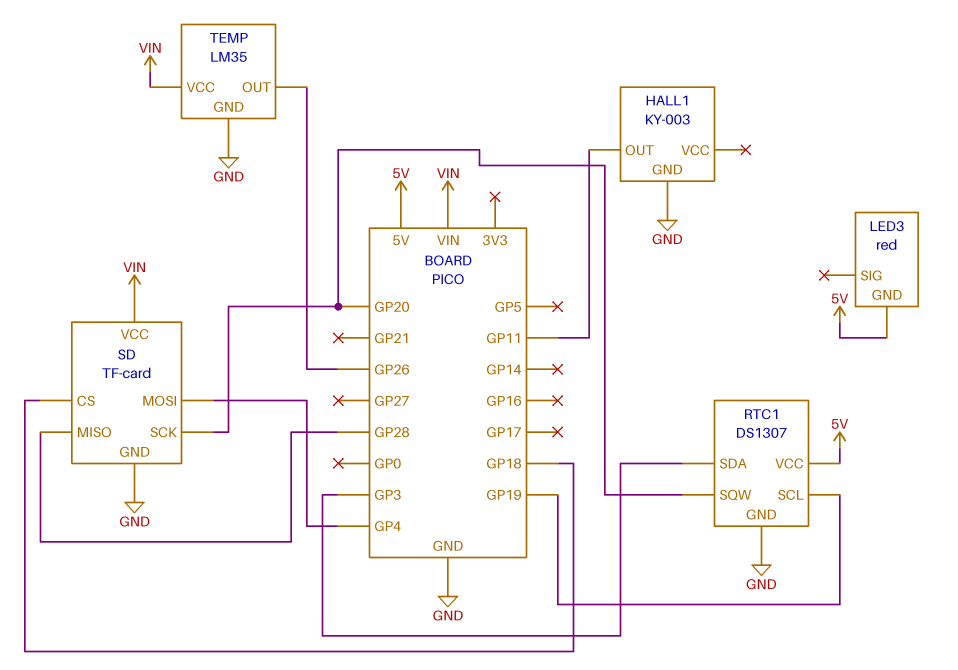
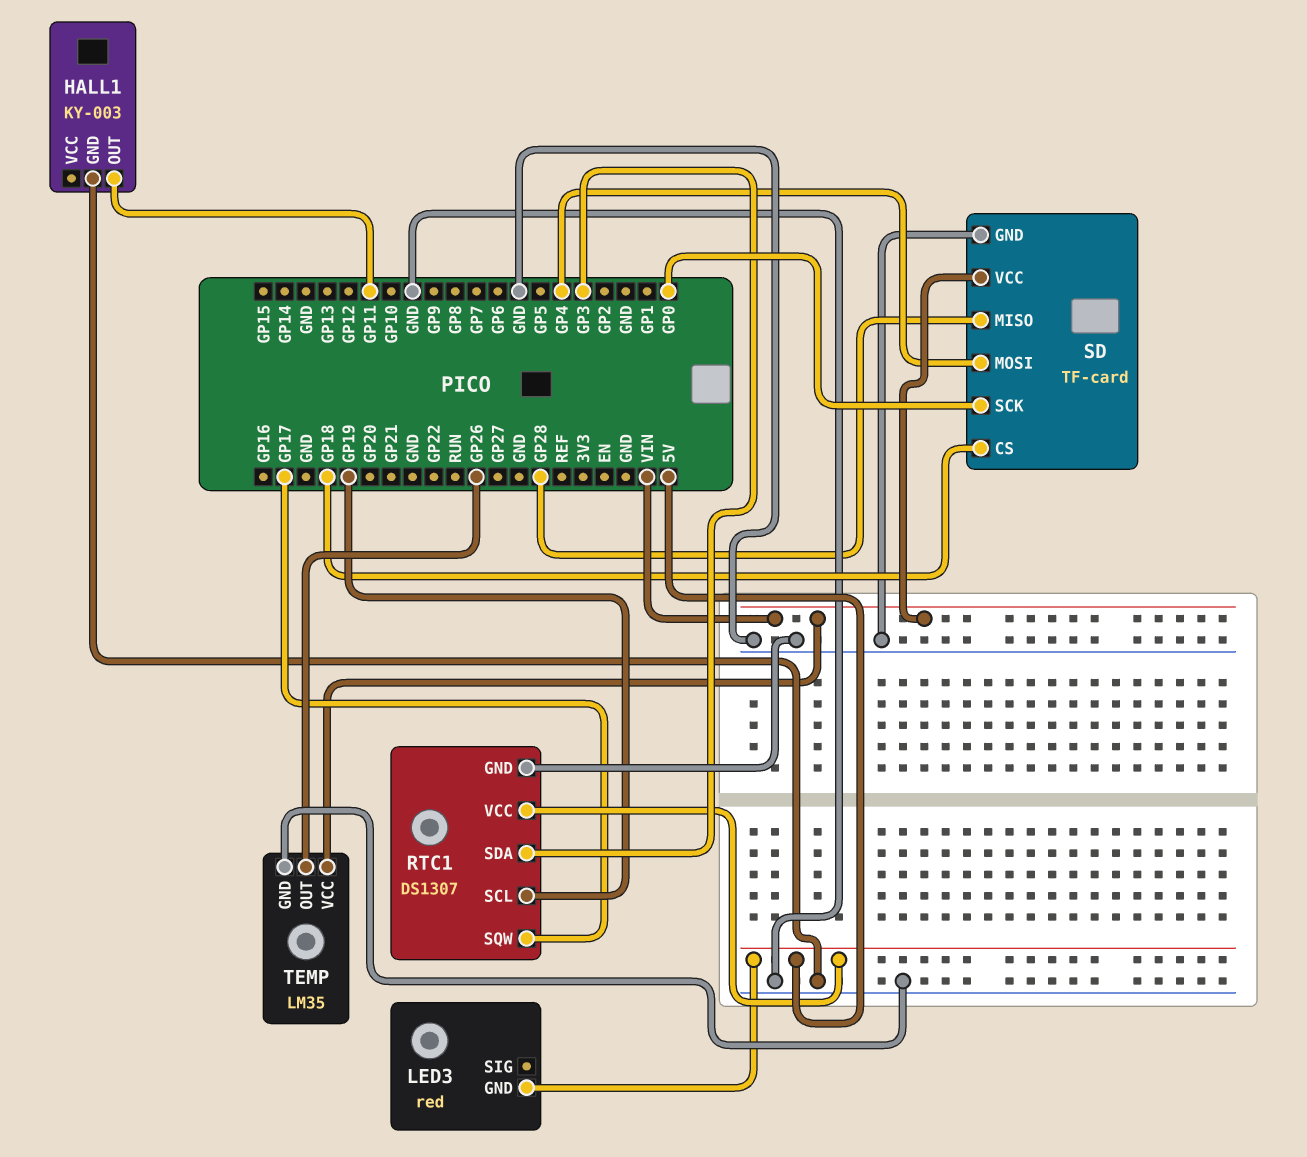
RTC1 pin SQW: GP20 -> GP17
SD pin SCK: GP20 -> GP0

